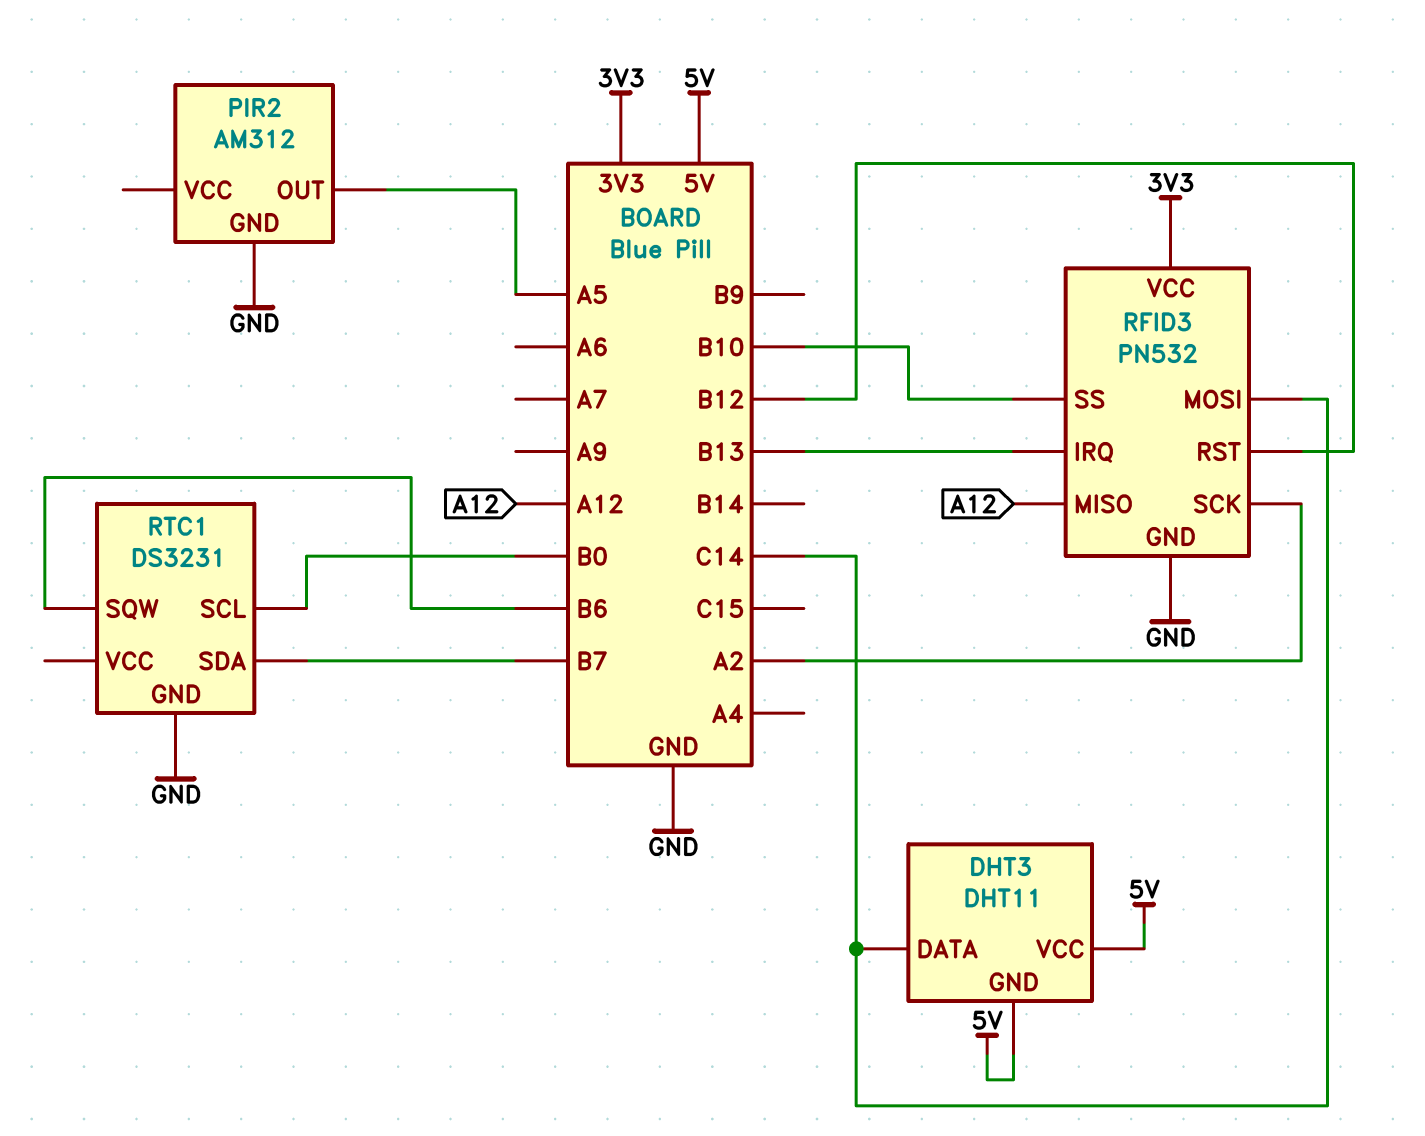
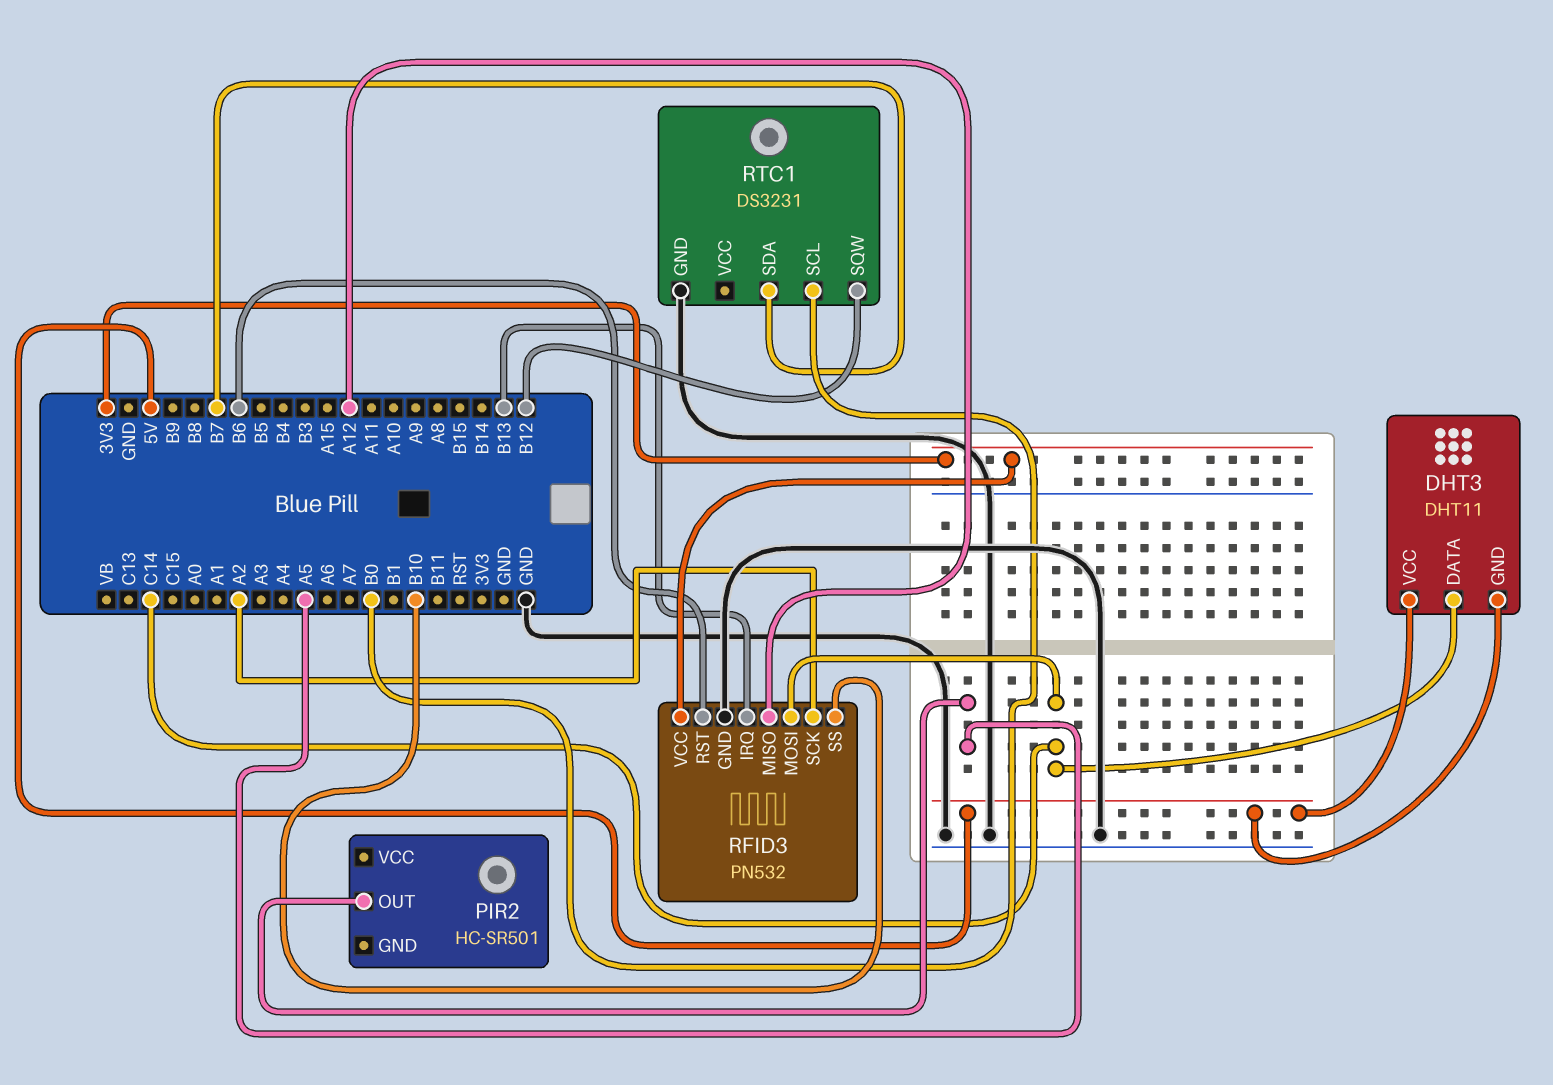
PIR2: AM312 -> HC-SR501
PIR2 pin GND: GND -> none
RFID3 pin RST: B12 -> B6
RTC1 pin SQW: B6 -> B12

